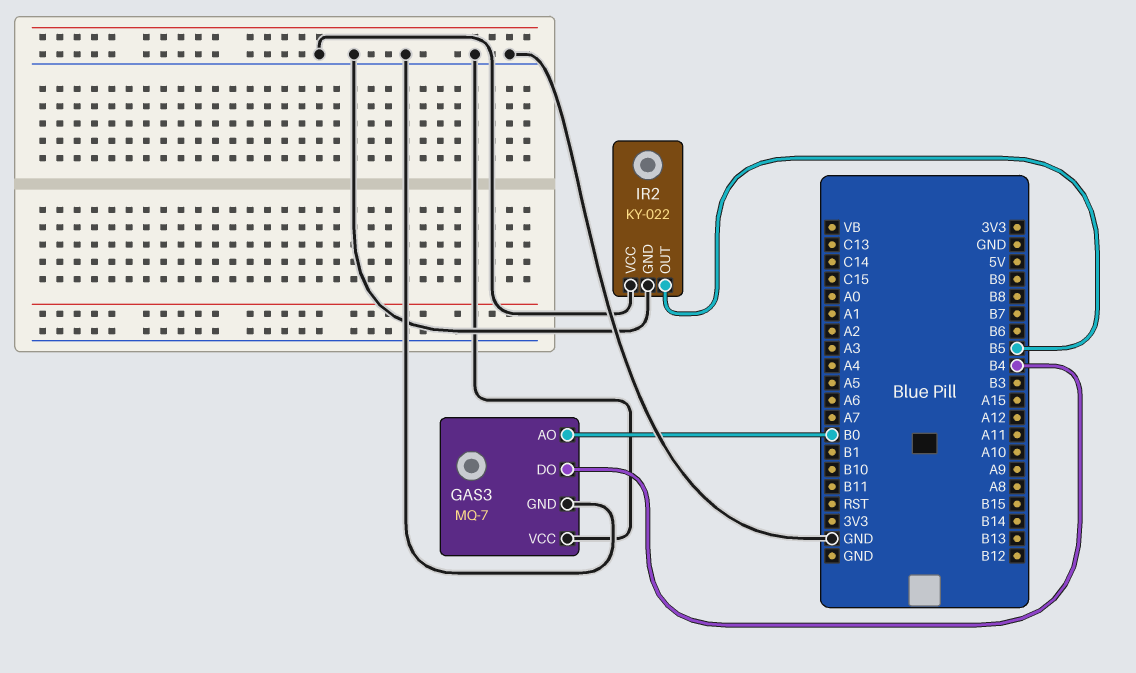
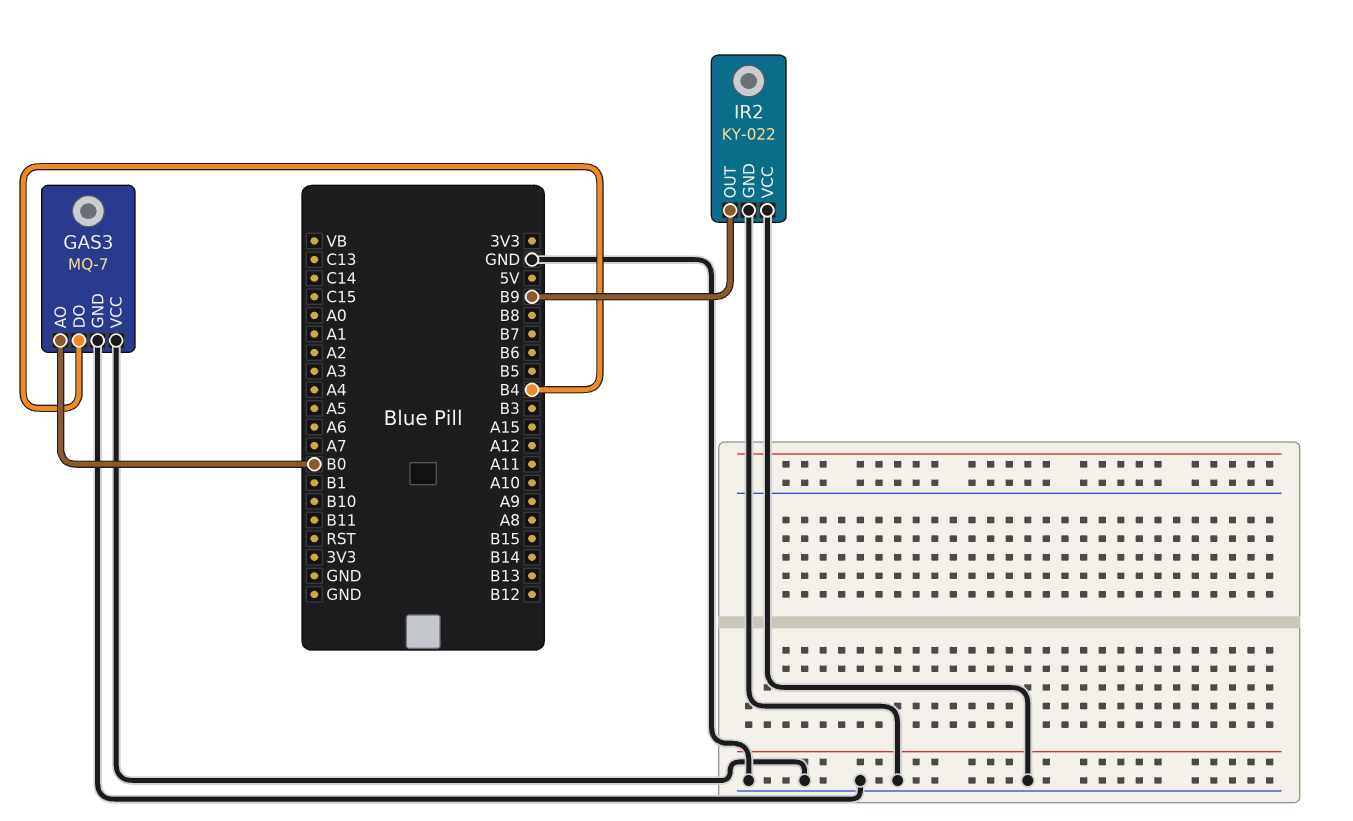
IR2 pin OUT: B5 -> B9

